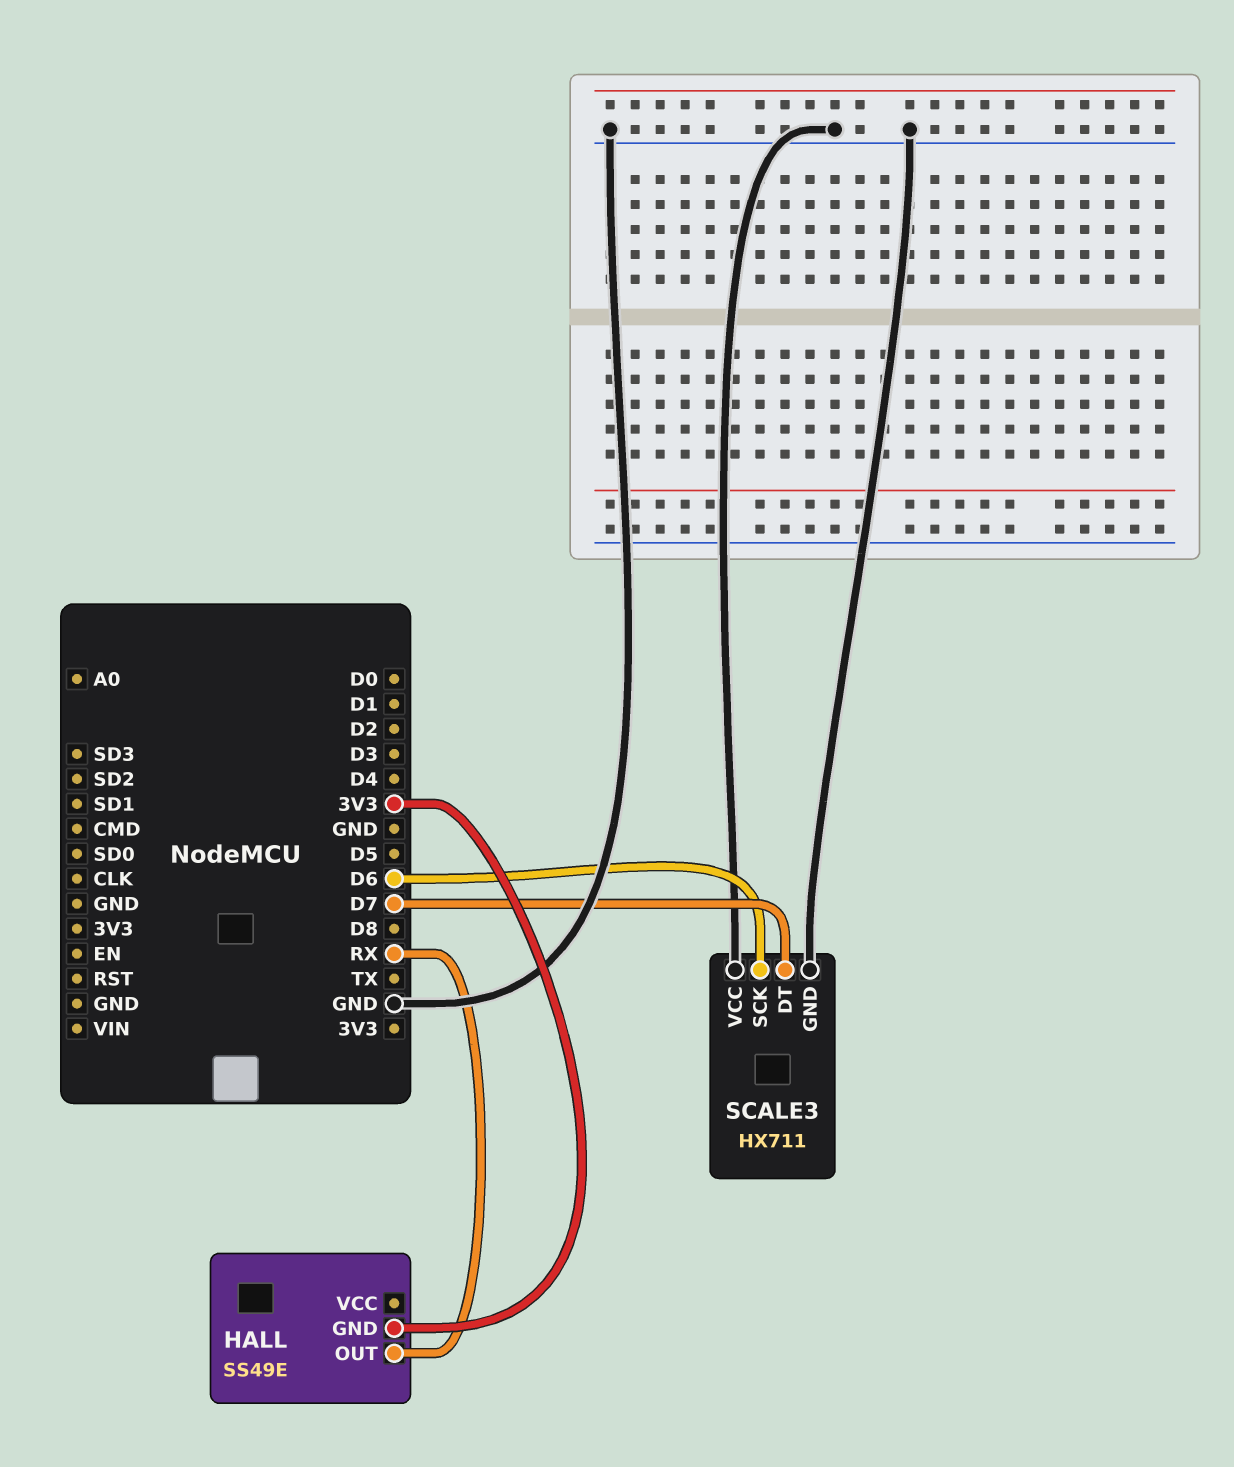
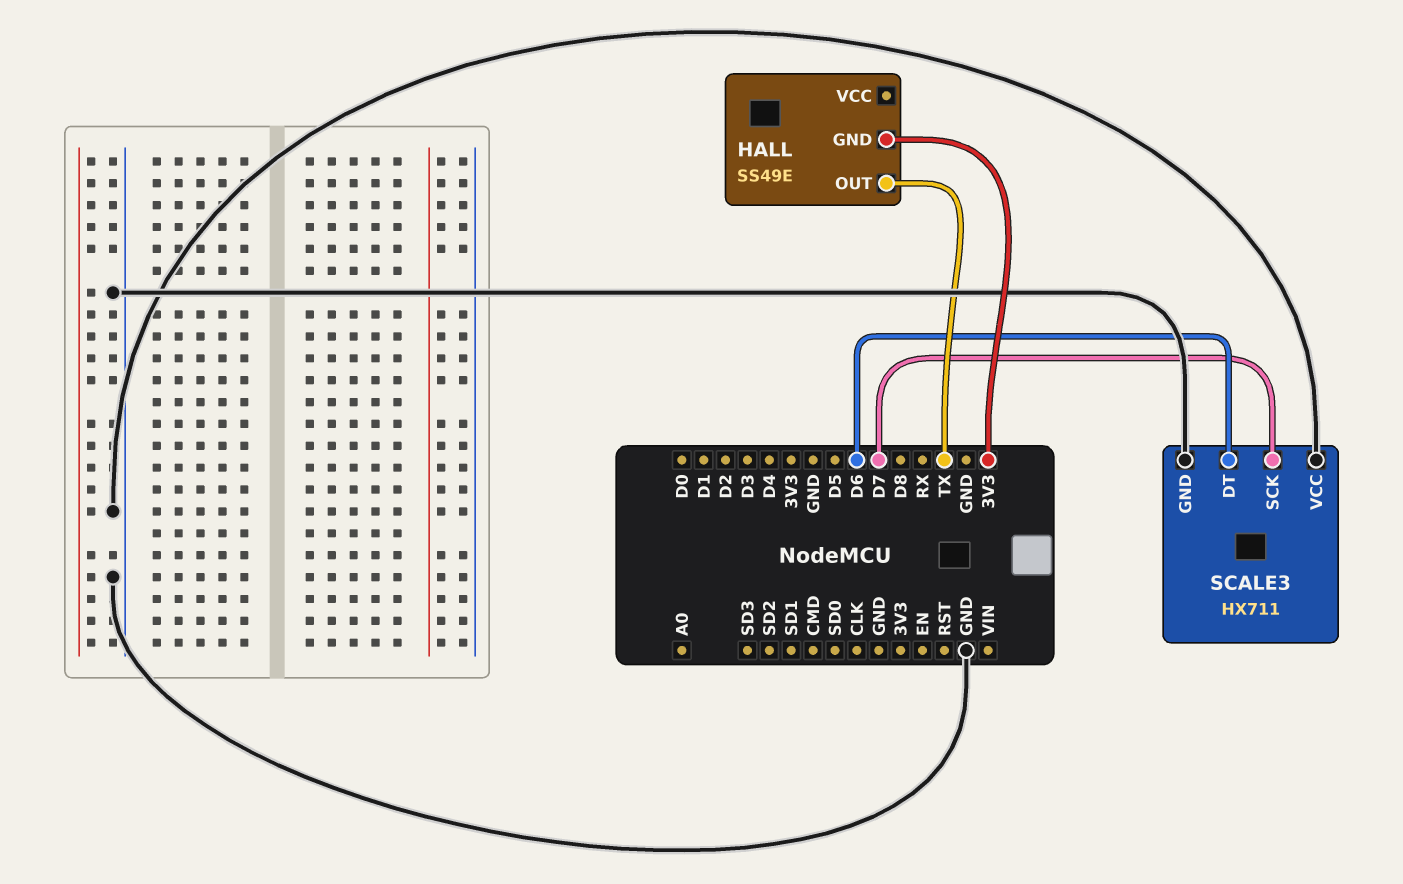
HALL pin OUT: RX -> TX
SCALE3 pin DT: D7 -> D6
SCALE3 pin SCK: D6 -> D7

